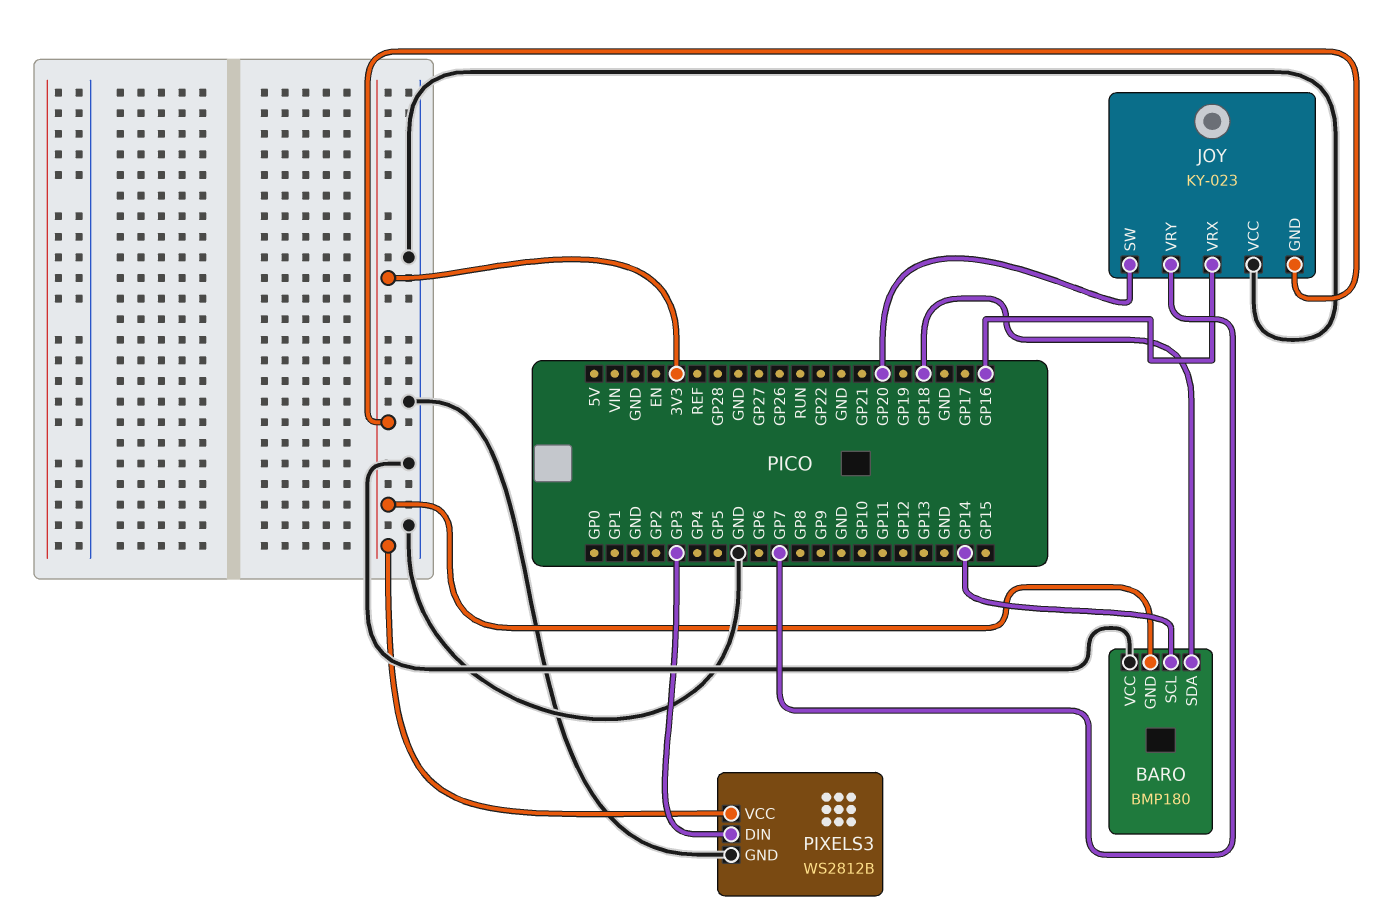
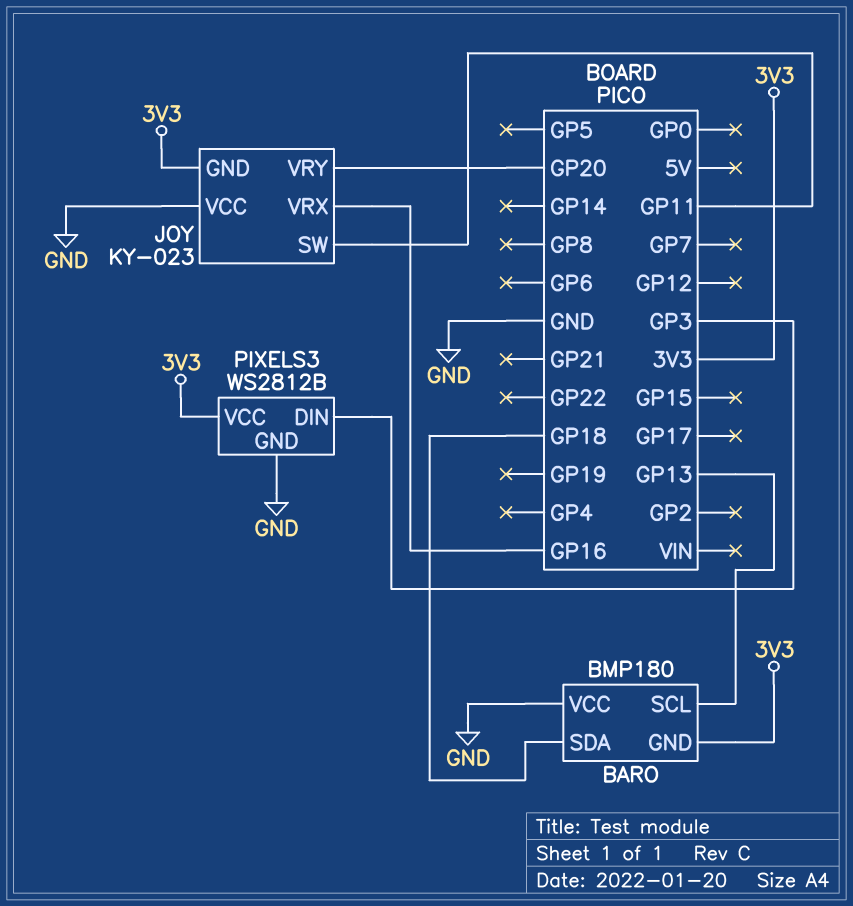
BARO pin SCL: GP14 -> GP13
JOY pin SW: GP20 -> GP11
JOY pin VRY: GP7 -> GP20

